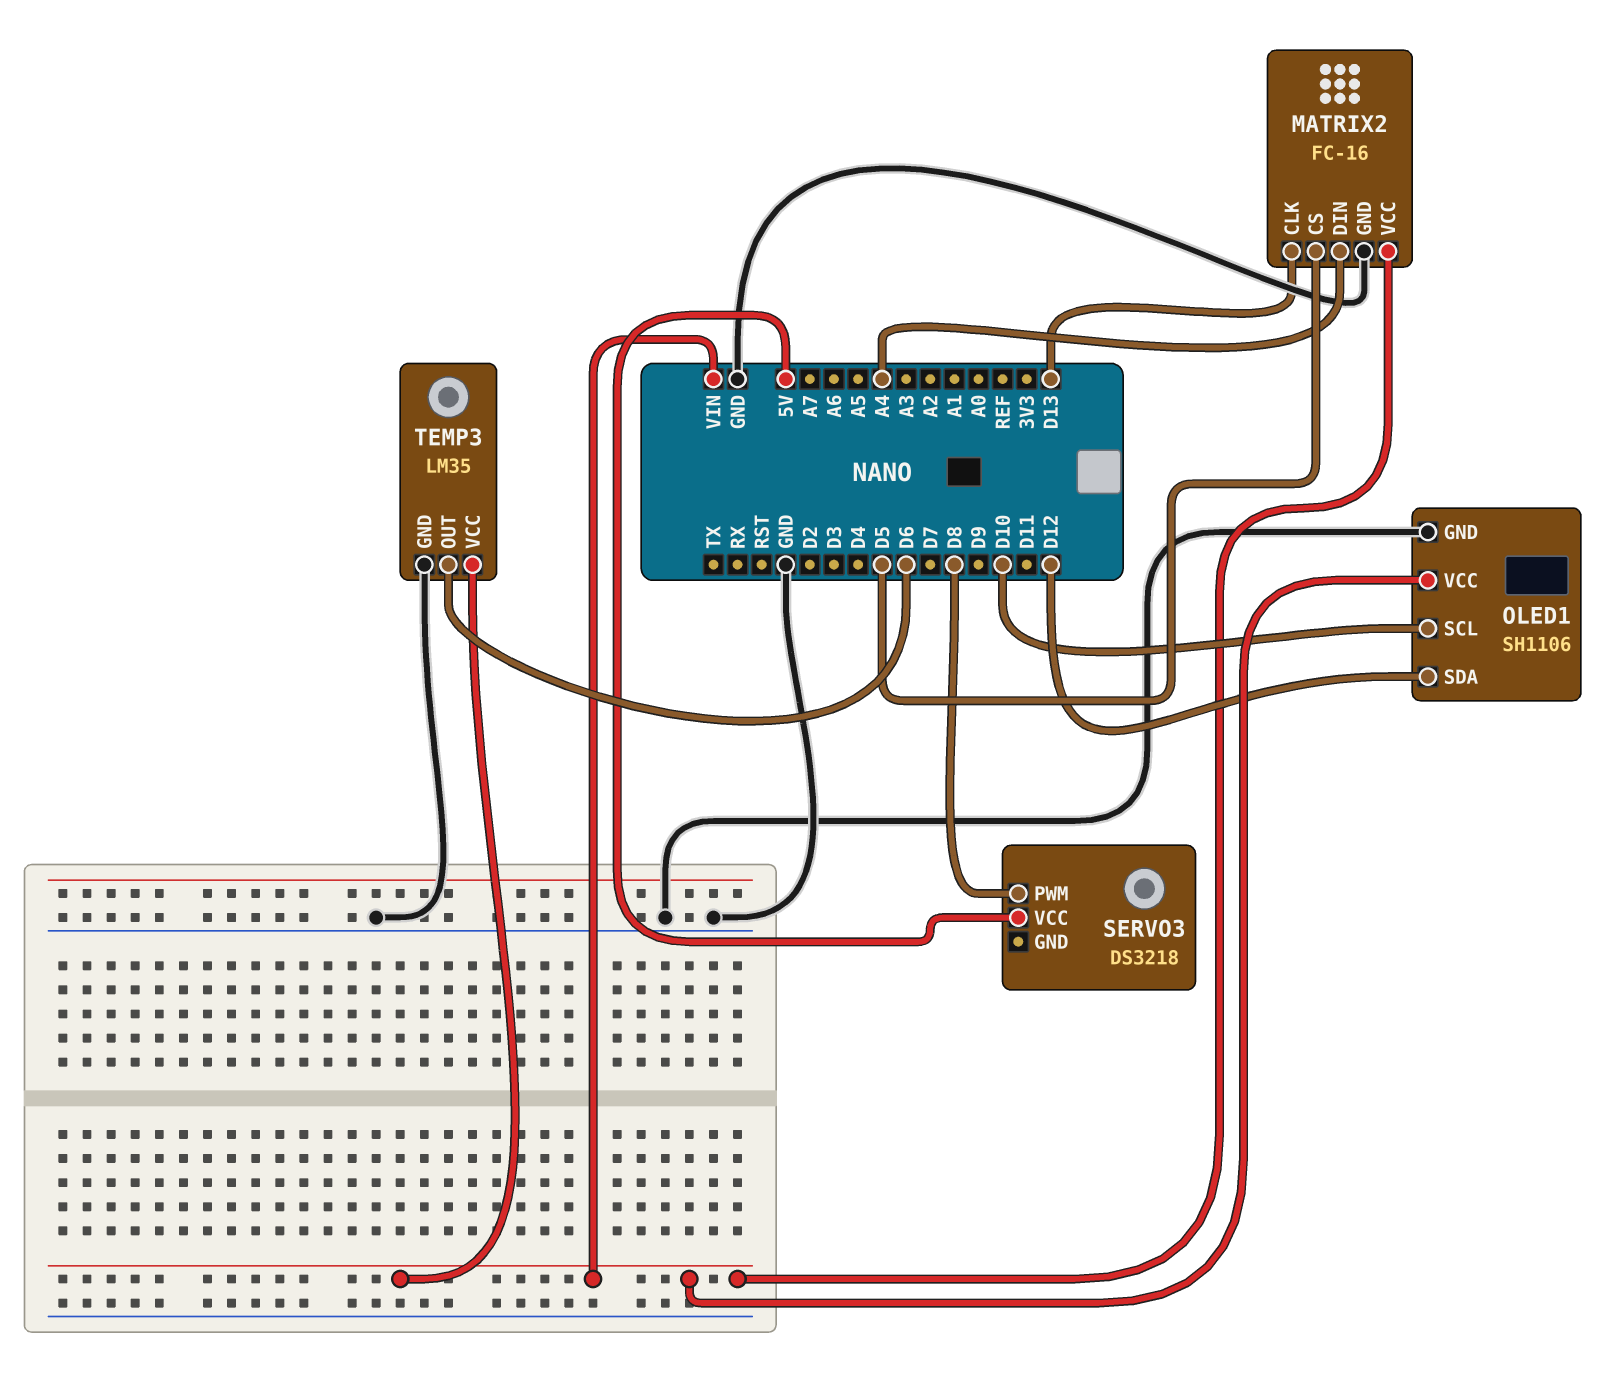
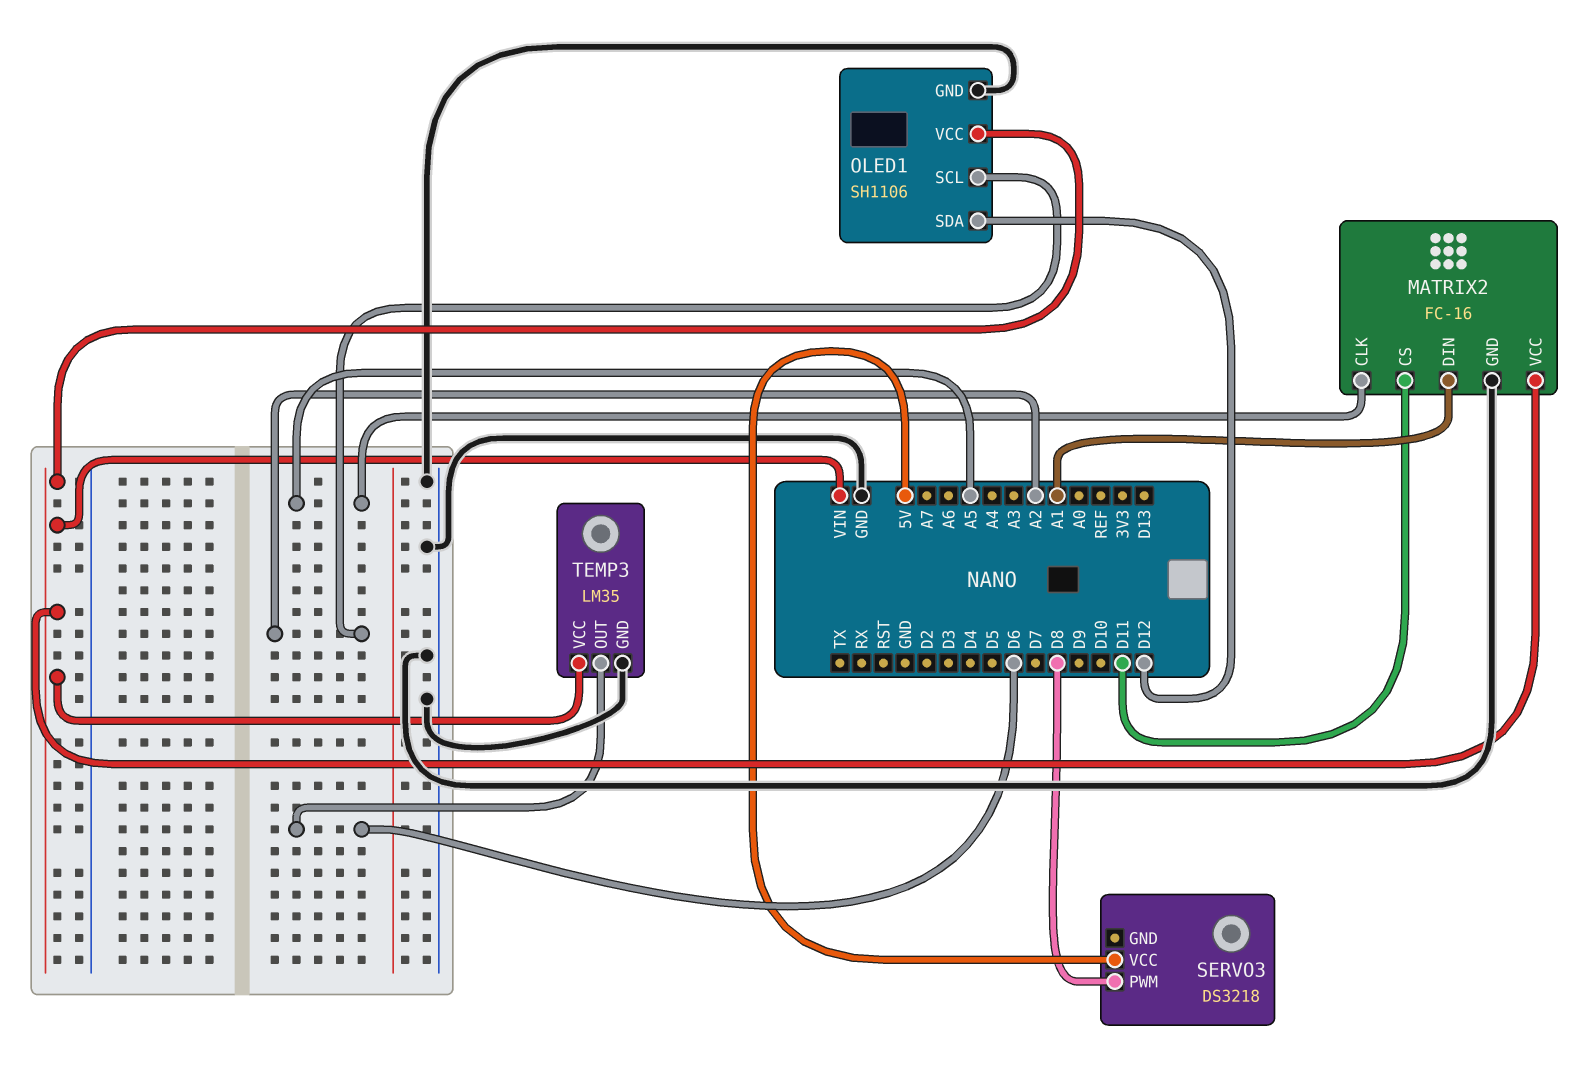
MATRIX2 pin CLK: D13 -> A5
MATRIX2 pin CS: D5 -> D11
MATRIX2 pin DIN: A4 -> A1
OLED1 pin SCL: D10 -> A2

